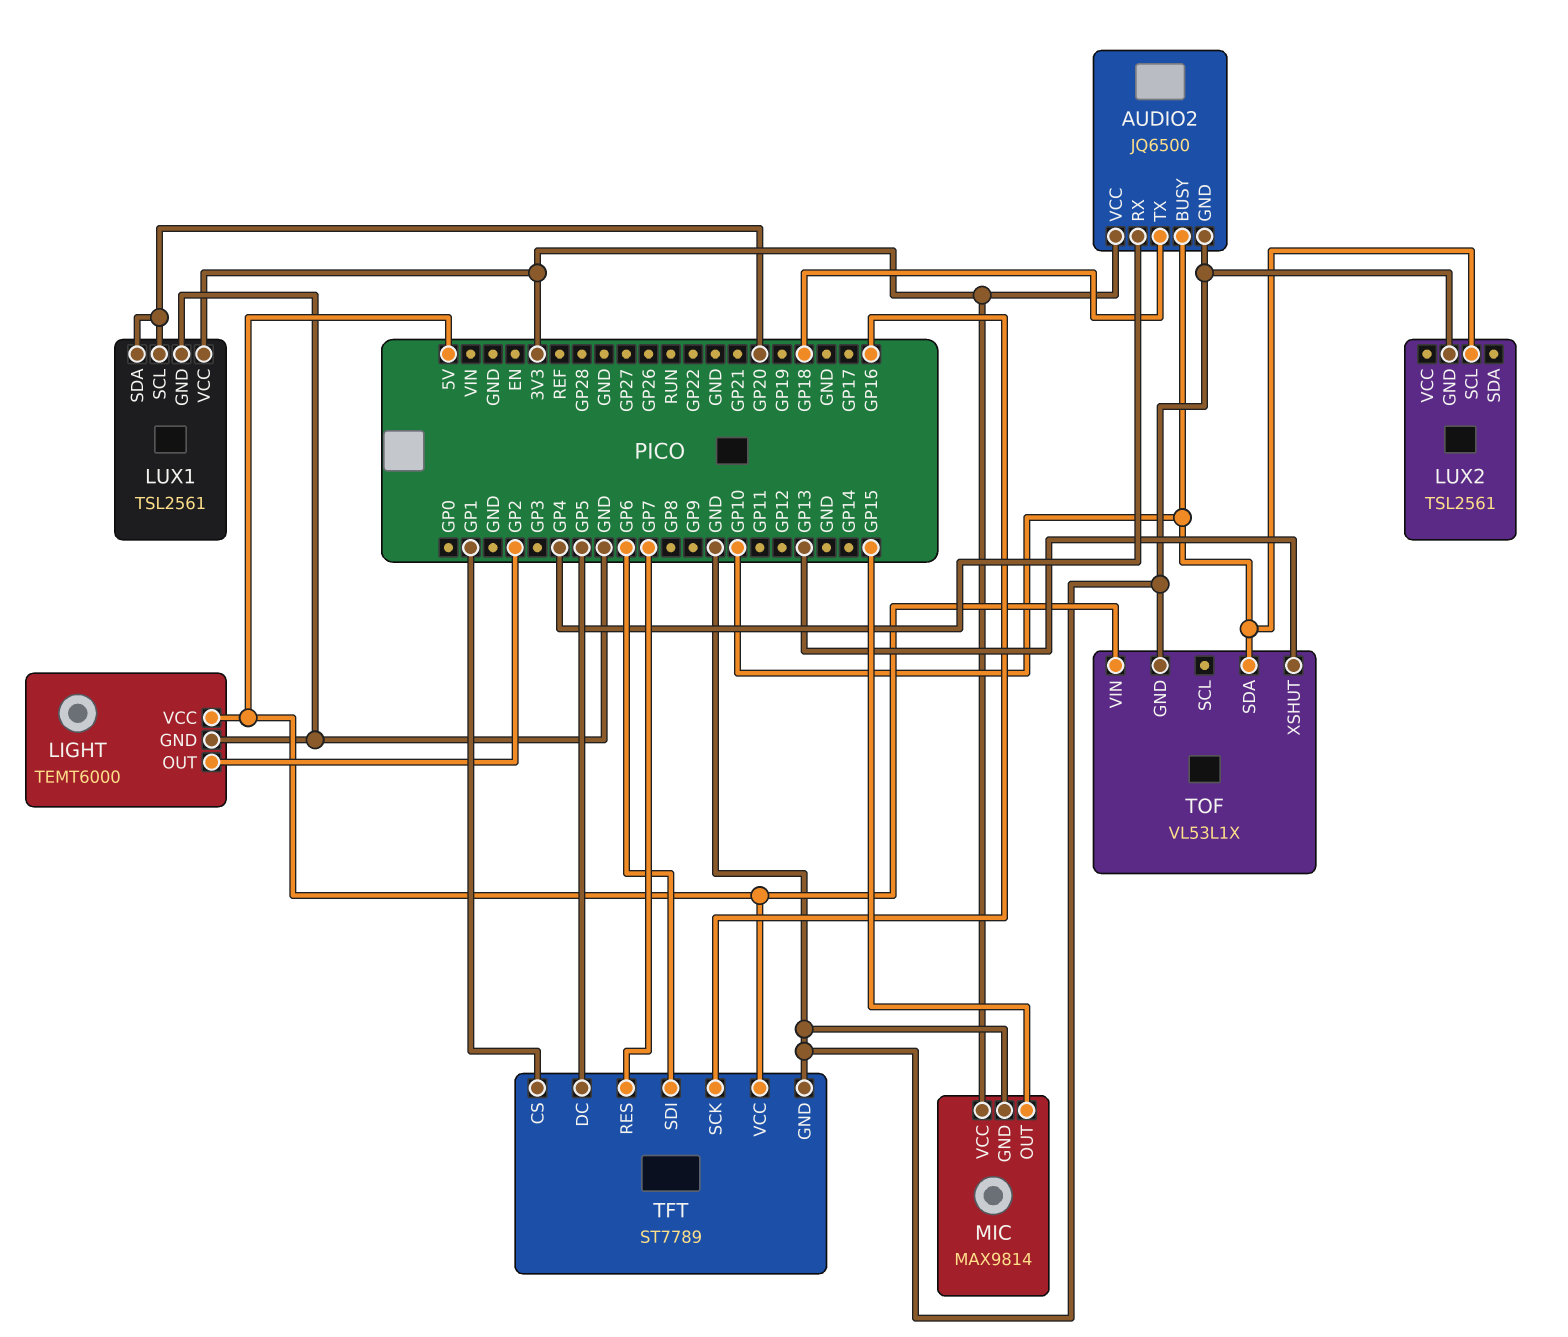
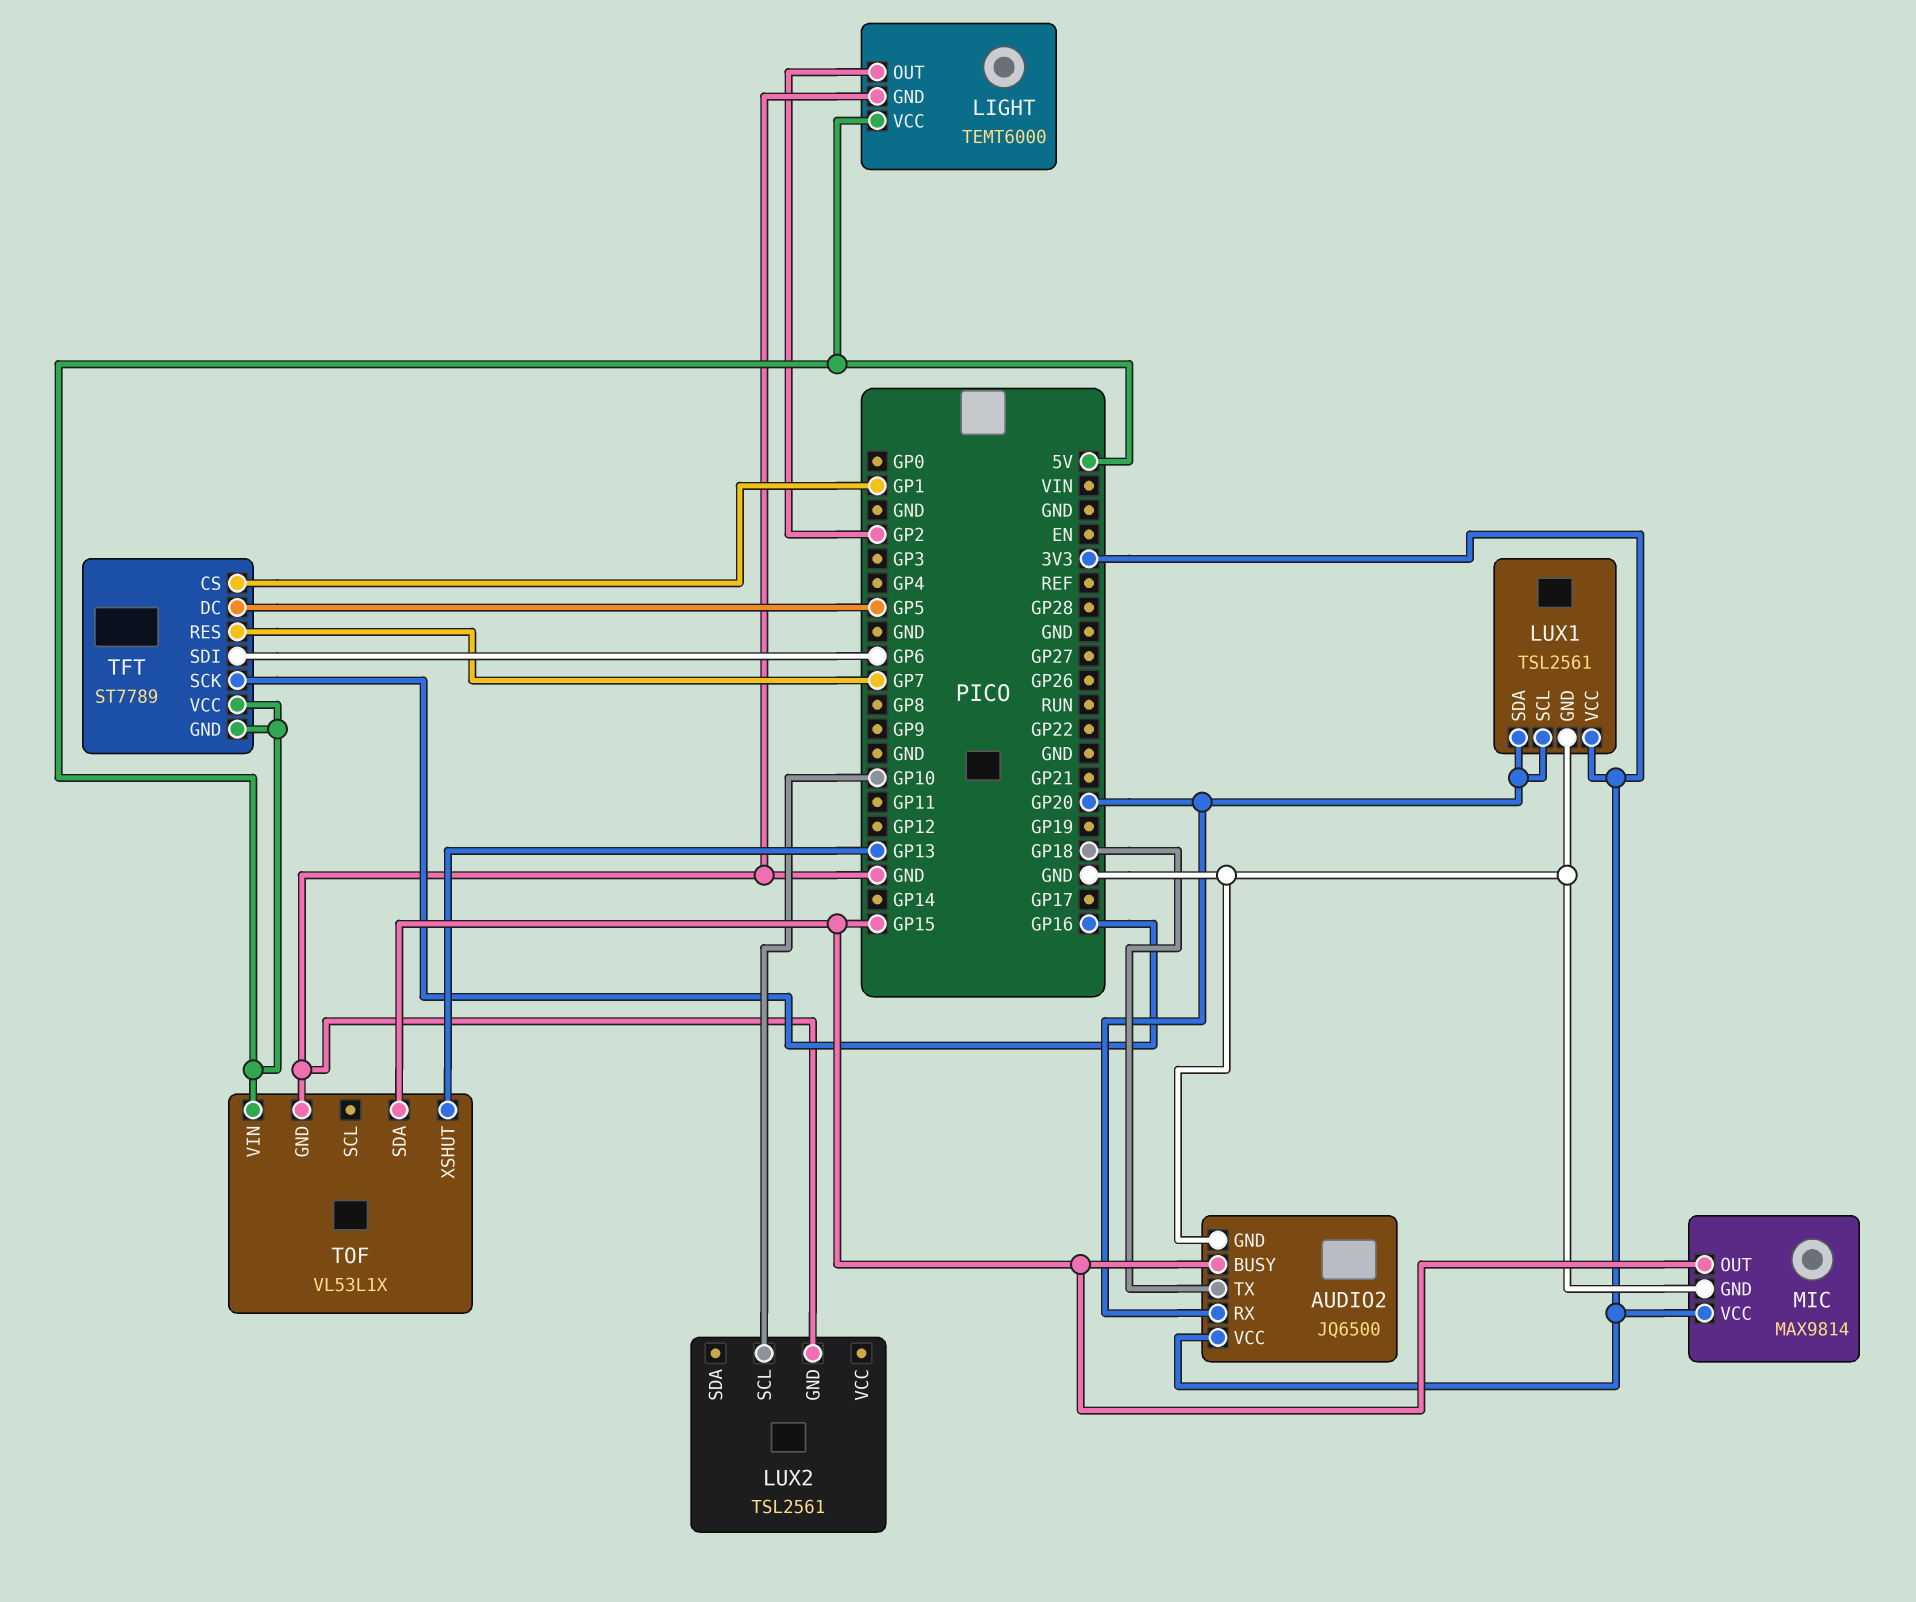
AUDIO2 pin BUSY: GP10 -> GP15
AUDIO2 pin RX: GP4 -> GP20
TFT pin GND: GND -> 5V
TOF pin SDA: GP10 -> GP15

